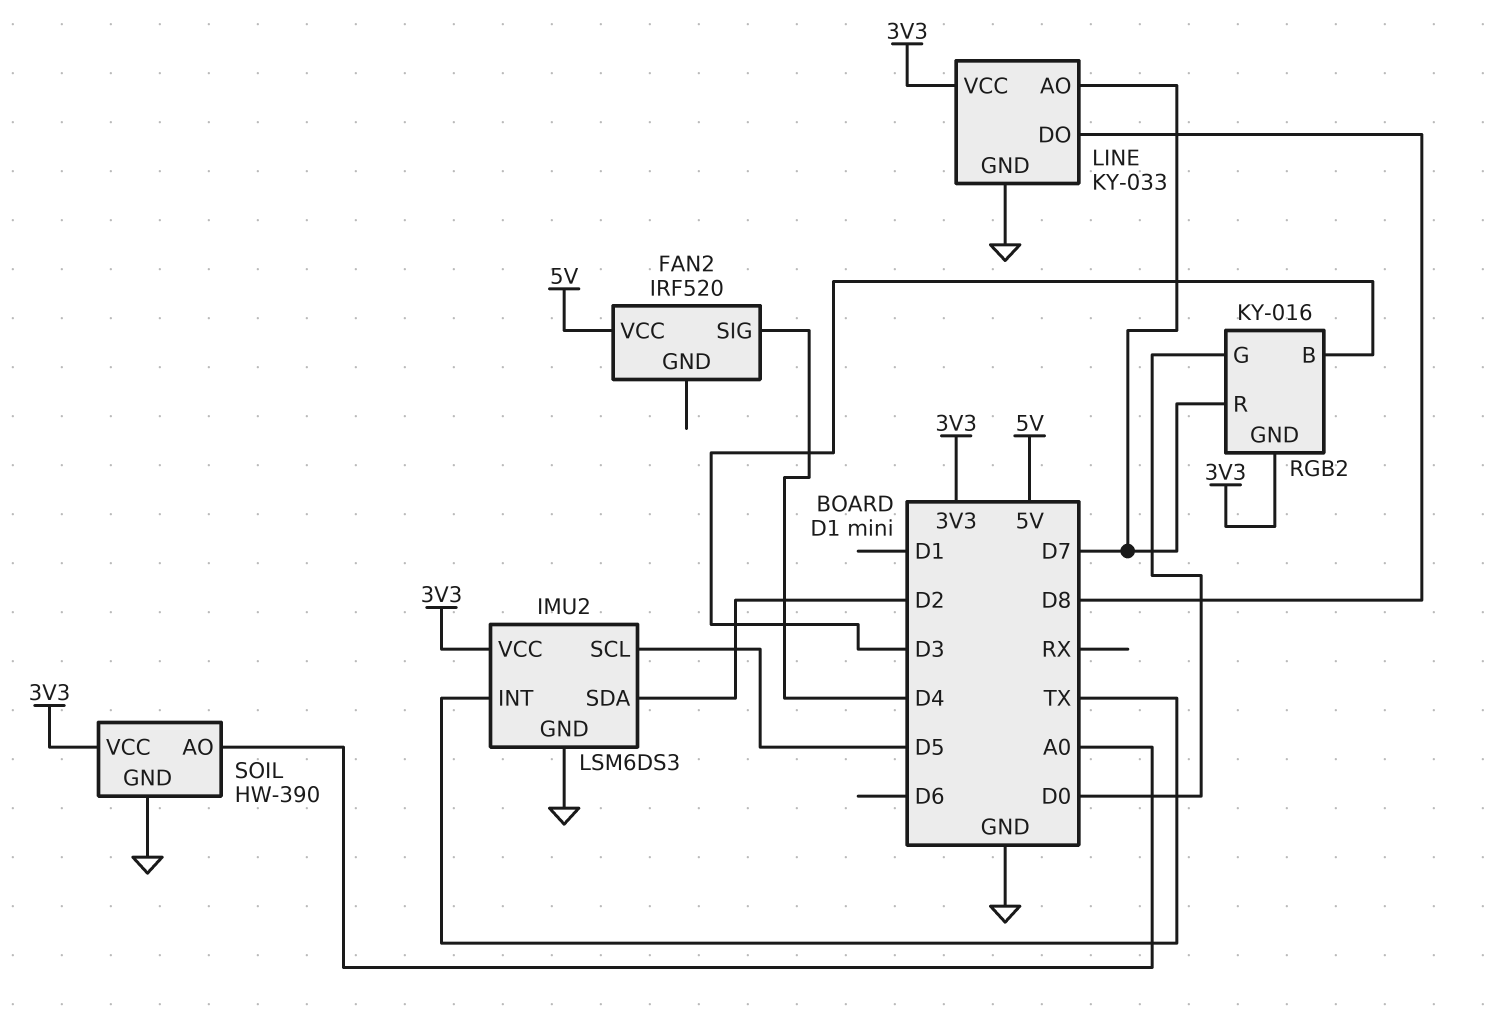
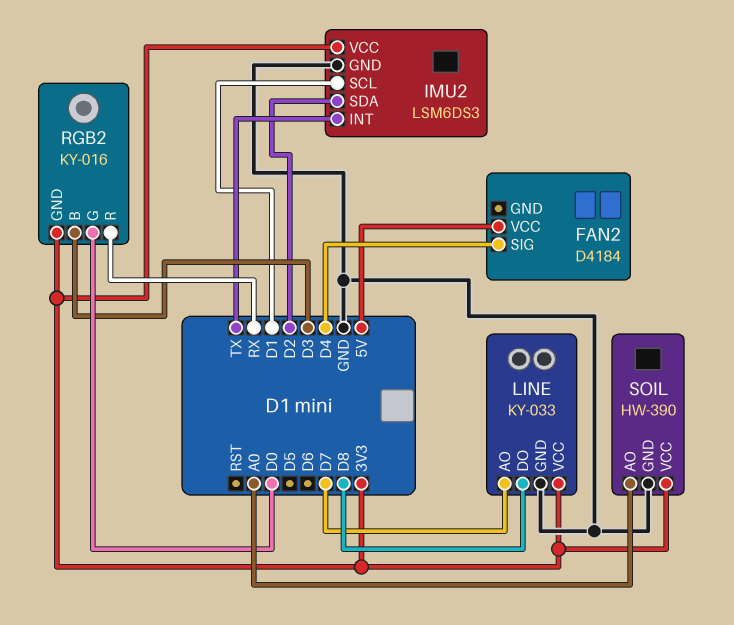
FAN2: IRF520 -> D4184
IMU2 pin SCL: D5 -> D1
RGB2 pin R: D7 -> RX

